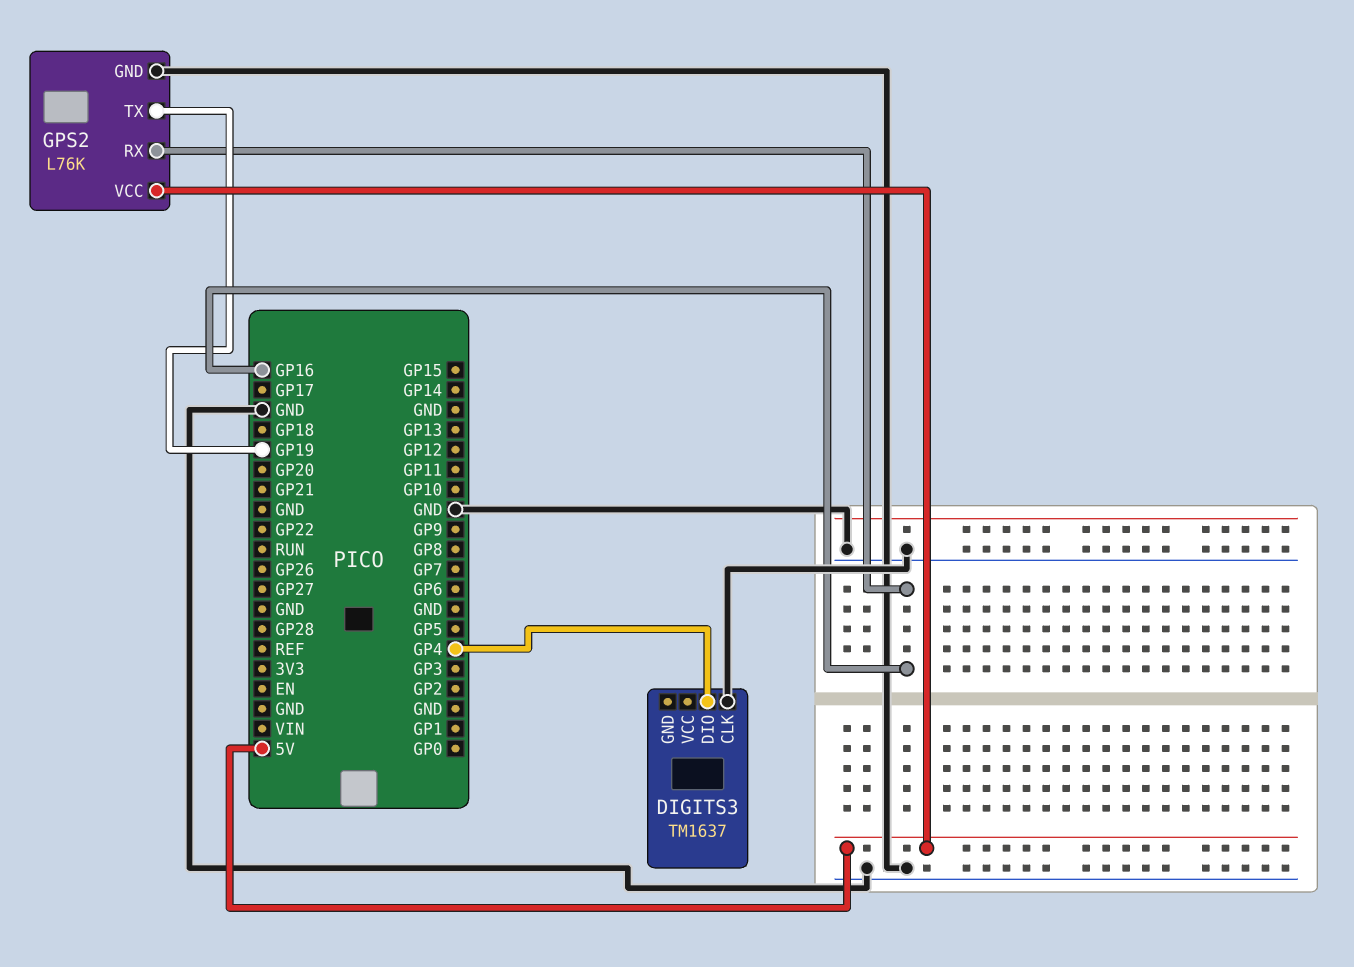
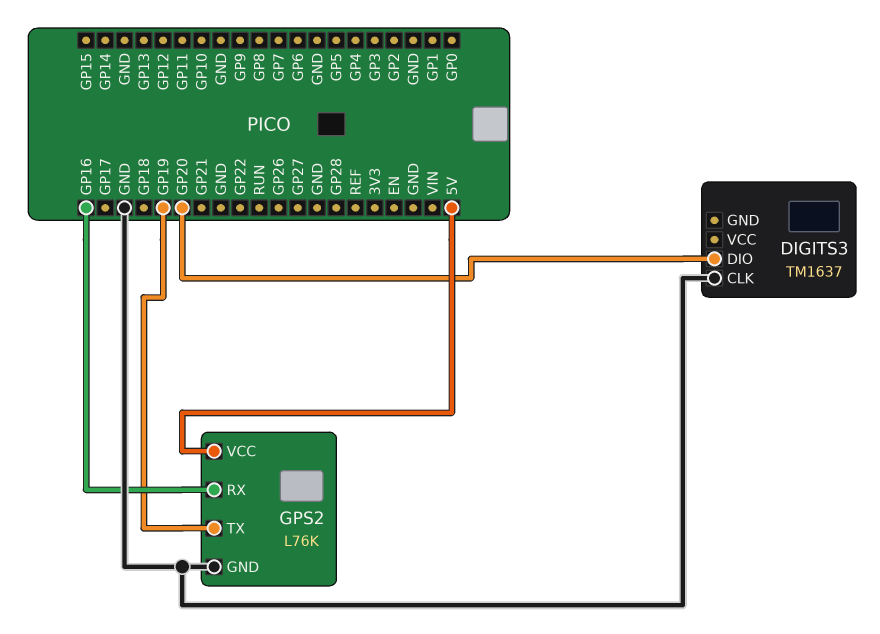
DIGITS3 pin DIO: GP4 -> GP20

